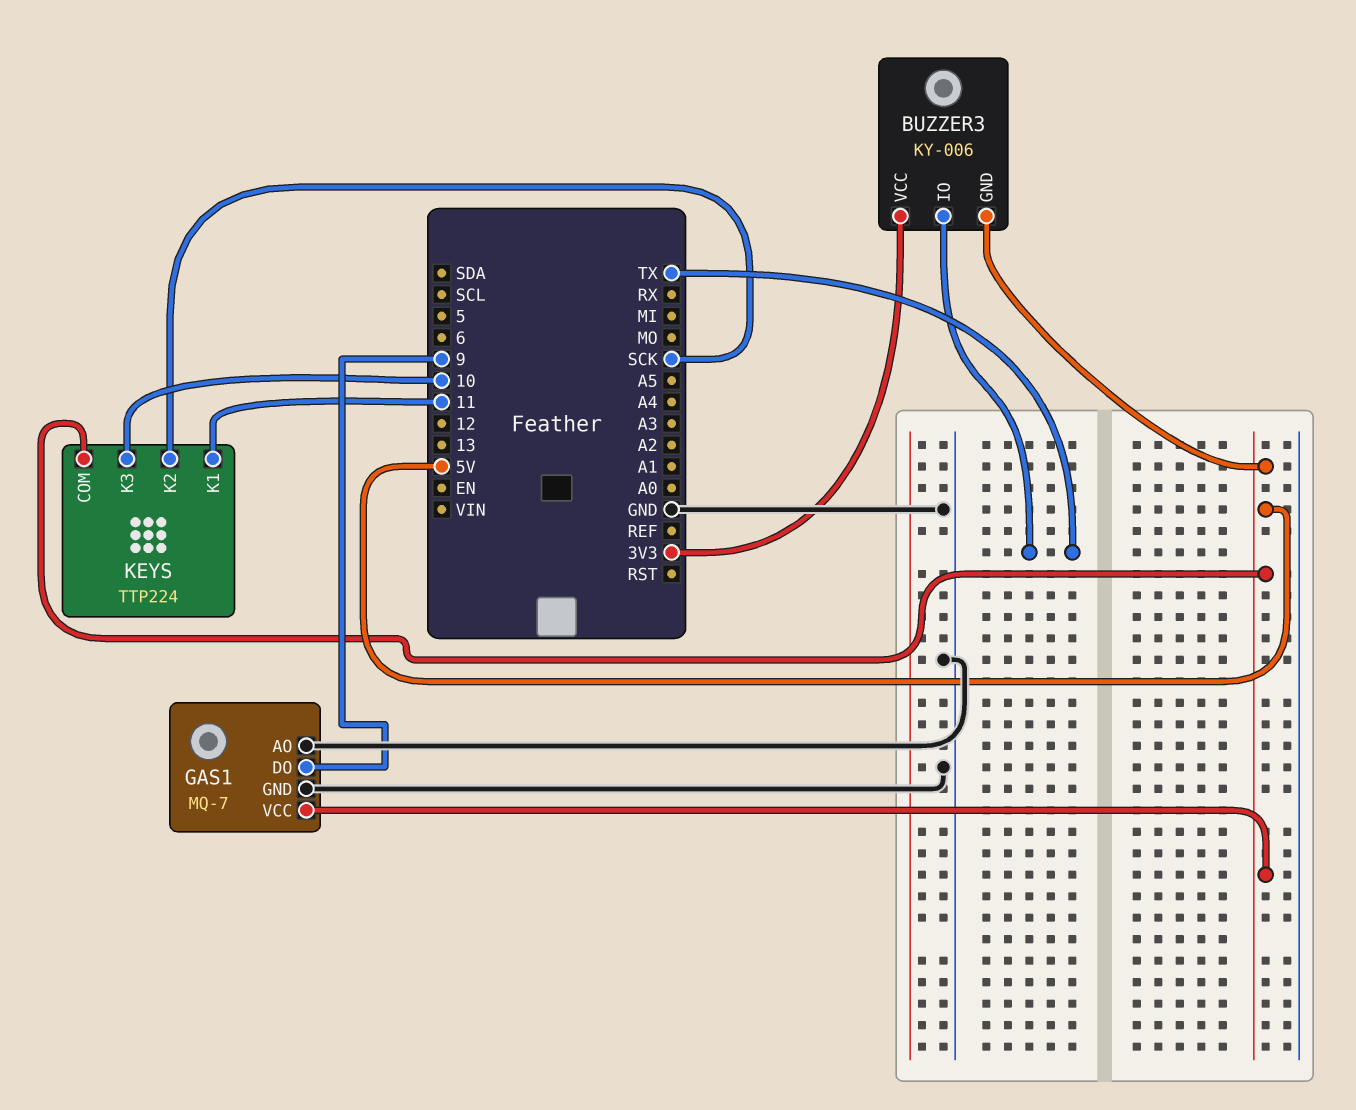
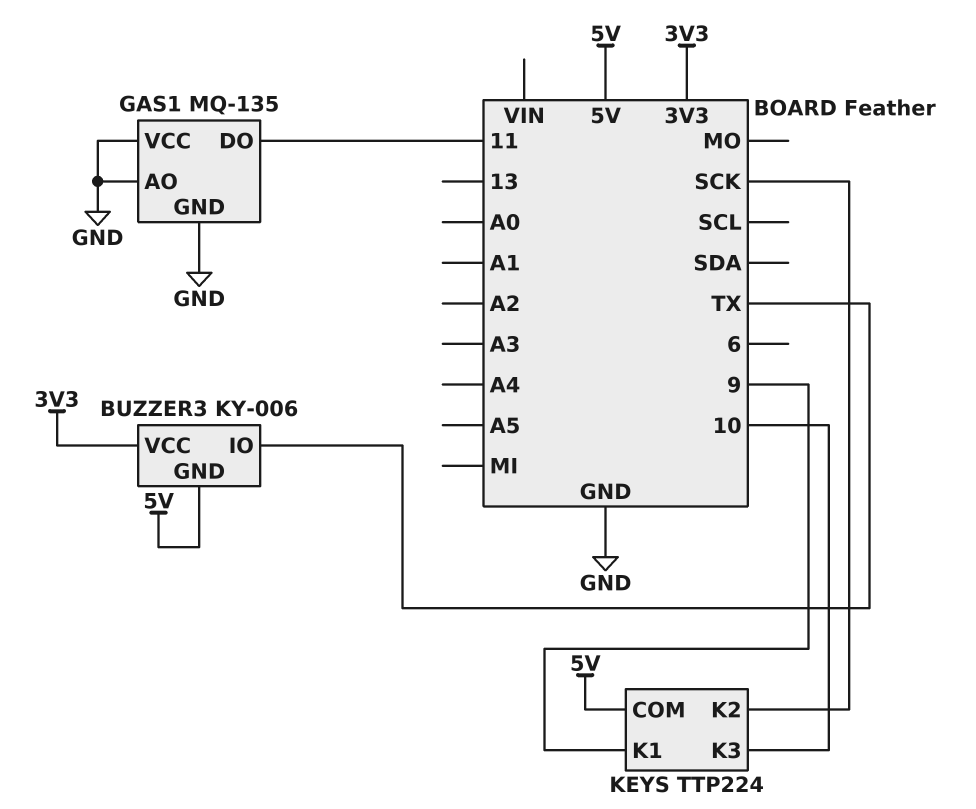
GAS1: MQ-7 -> MQ-135
GAS1 pin DO: 9 -> 11
GAS1 pin VCC: 5V -> GND
KEYS pin K1: 11 -> 9

